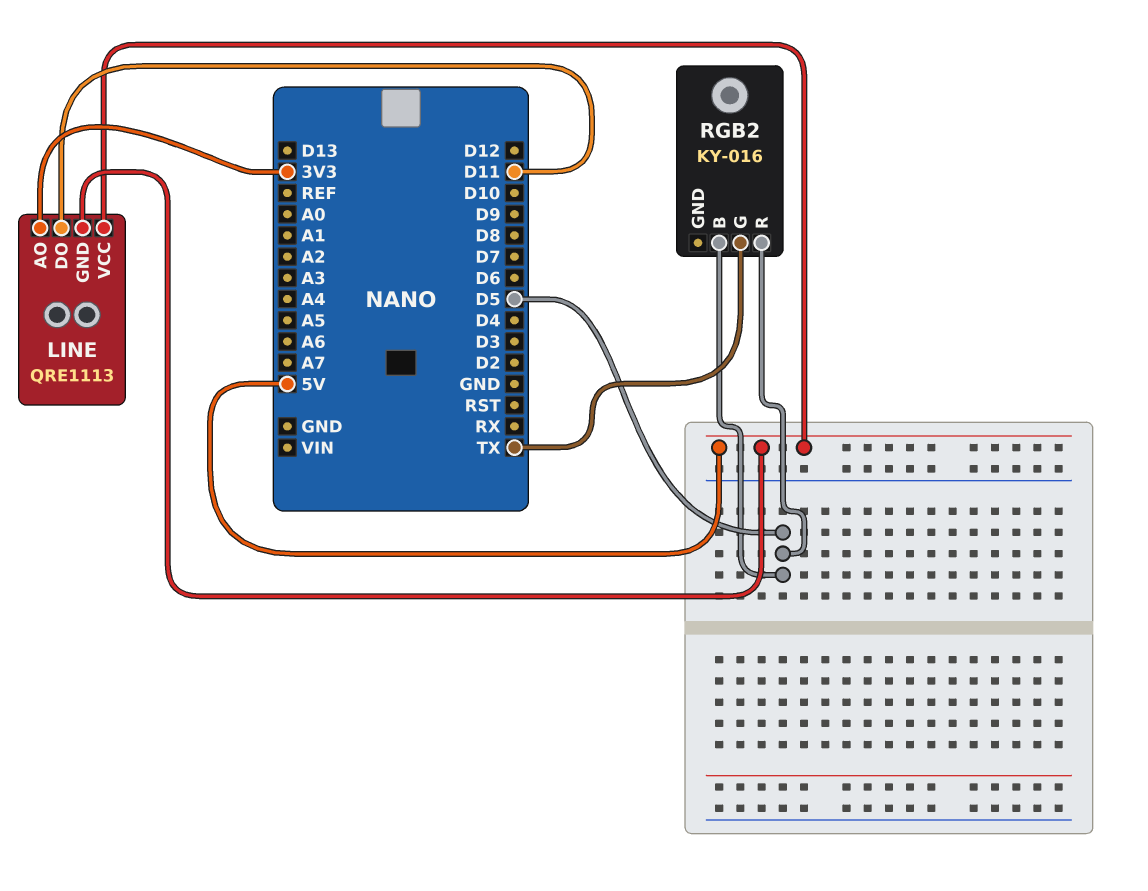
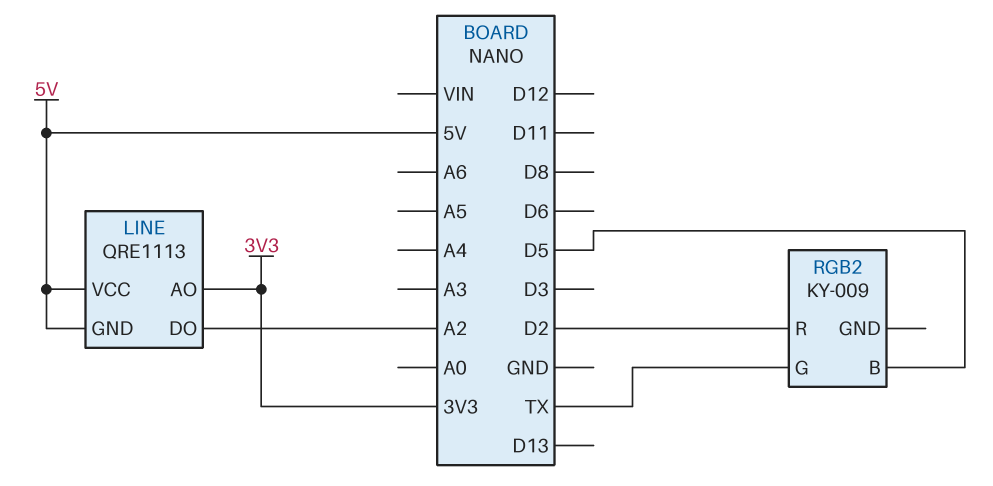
LINE pin DO: D11 -> A2
RGB2: KY-016 -> KY-009
RGB2 pin R: D5 -> D2

